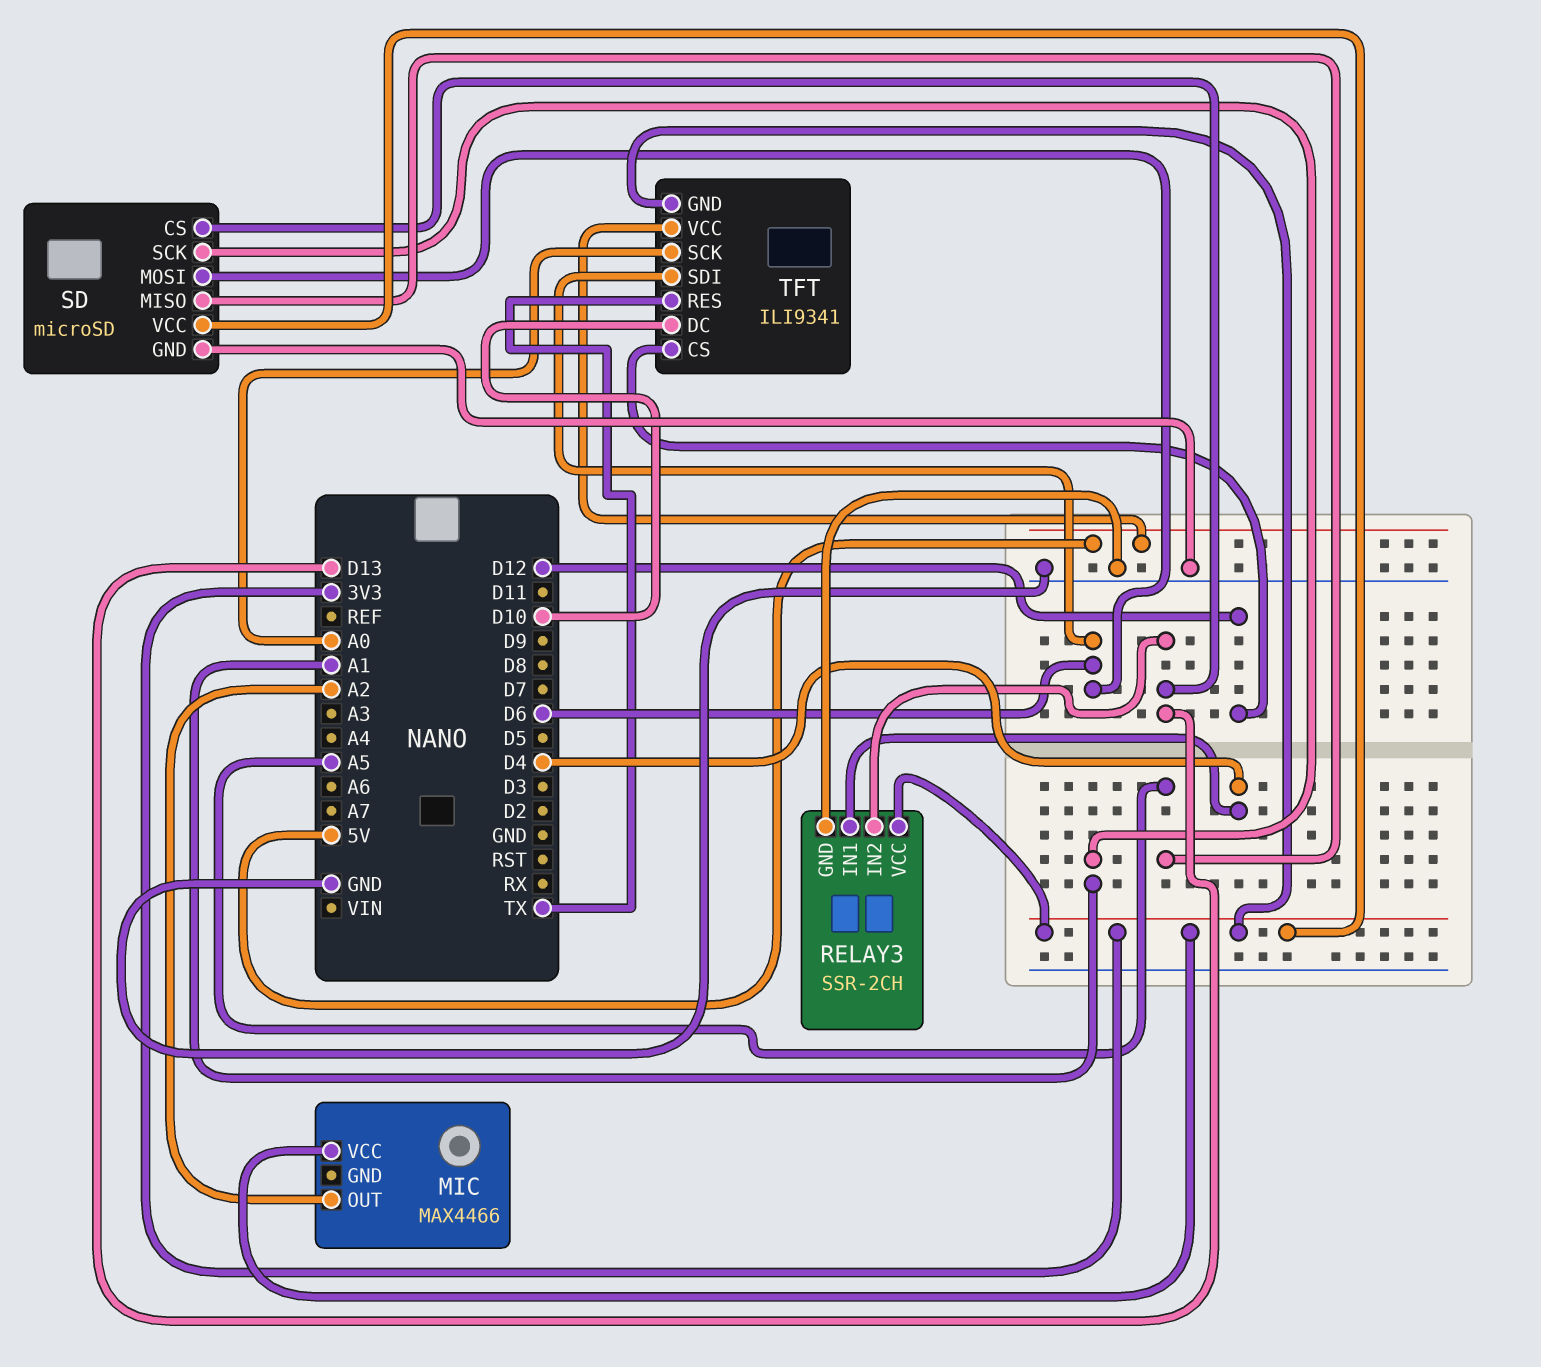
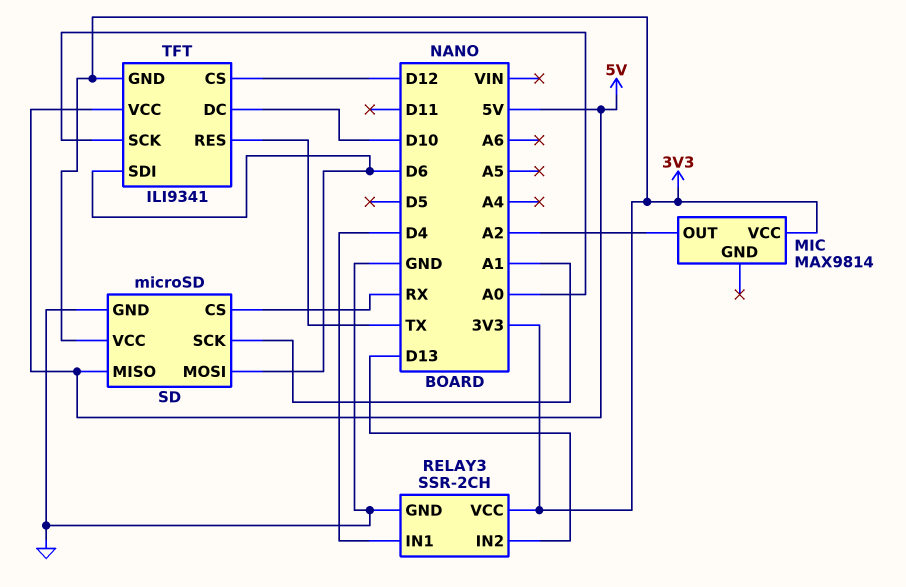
MIC: MAX4466 -> MAX9814
SD pin CS: D13 -> RX
SD pin MISO: A5 -> 5V

